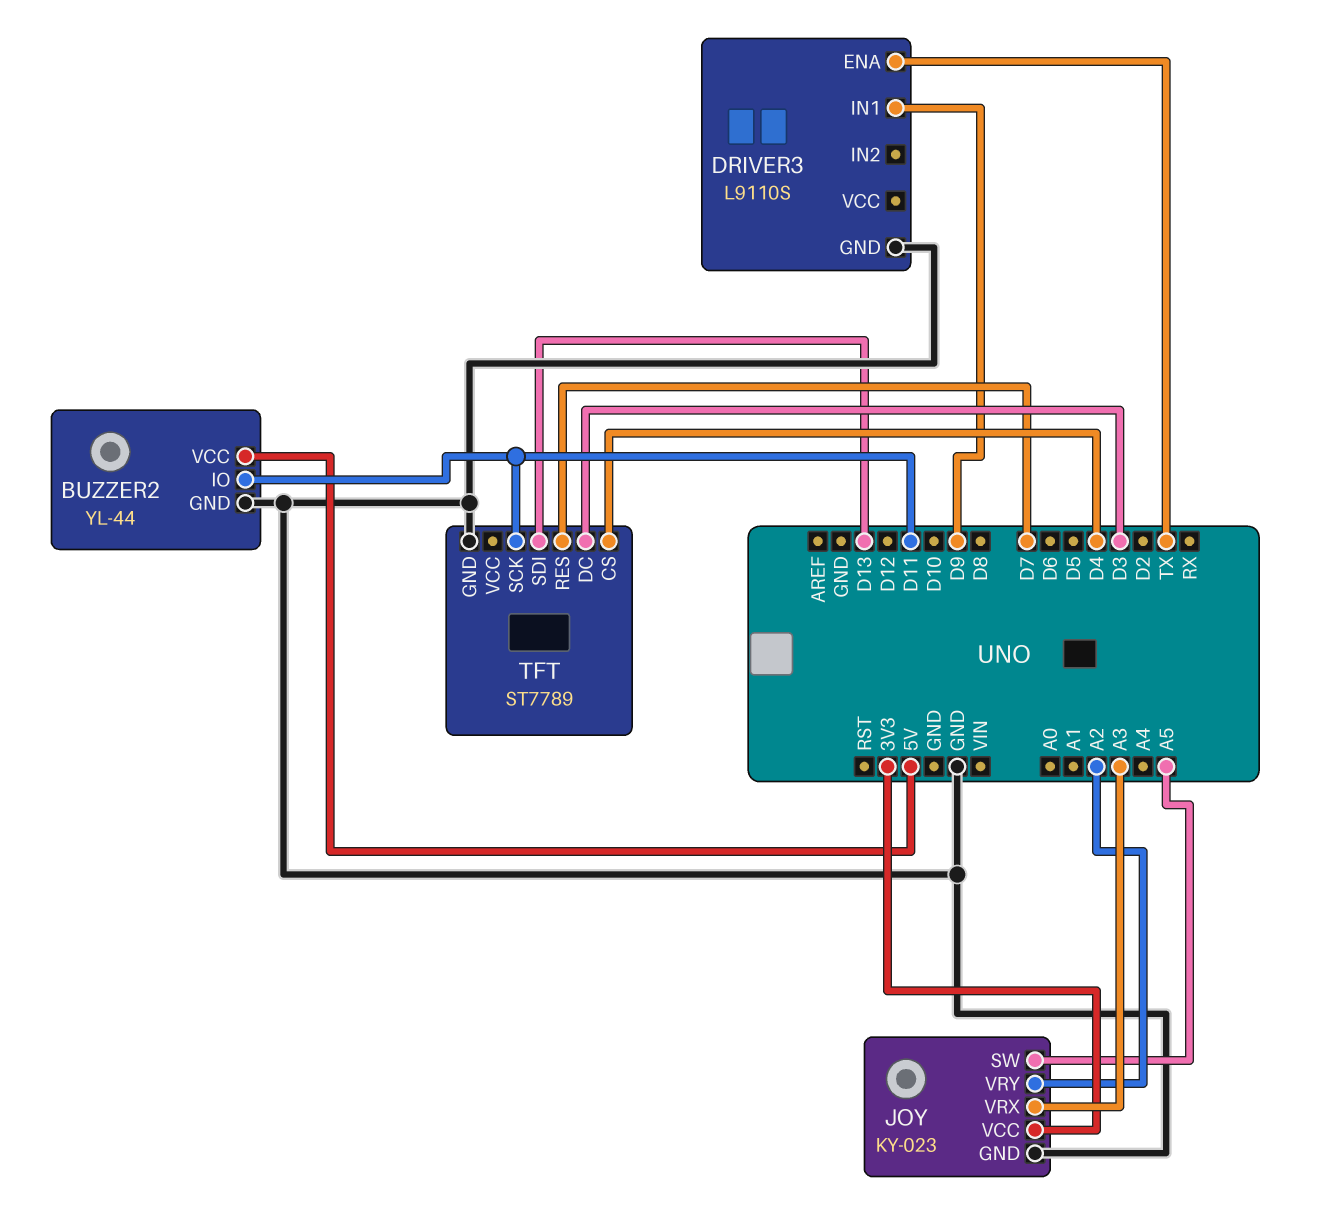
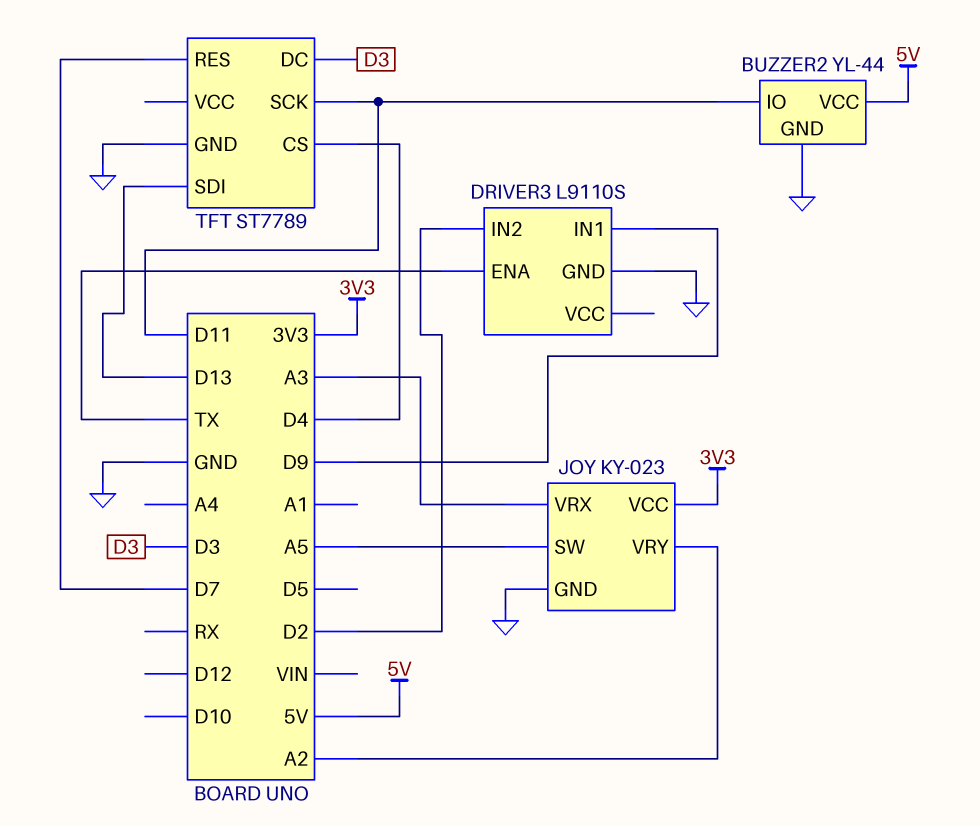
DRIVER3 pin IN2: none -> D2

